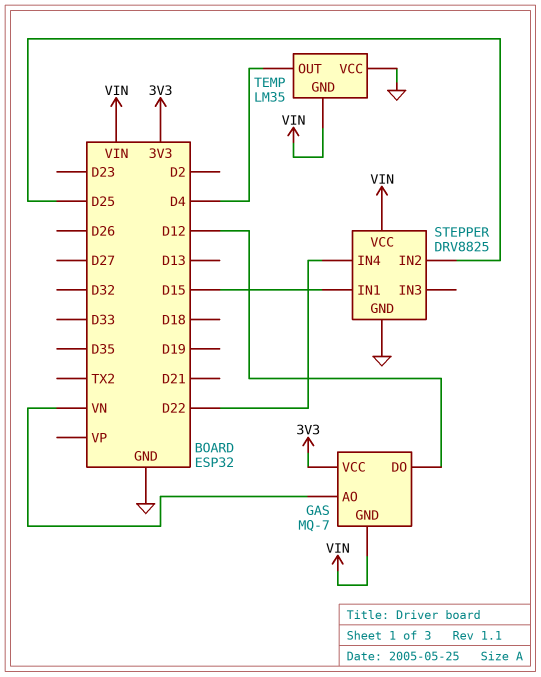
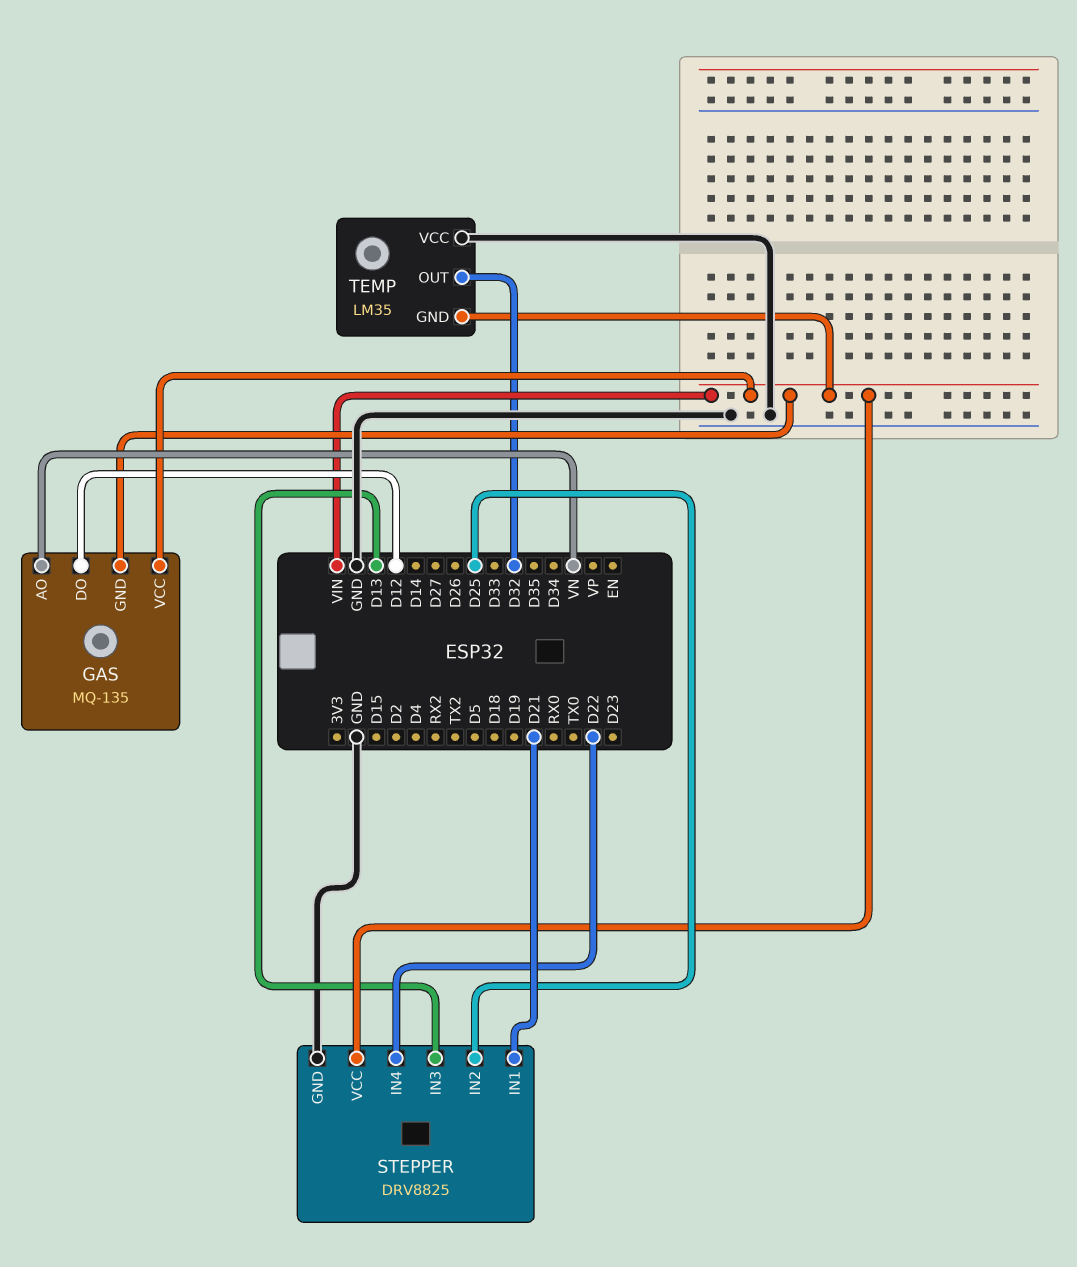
GAS: MQ-7 -> MQ-135
GAS pin VCC: 3V3 -> VIN
STEPPER pin IN1: D15 -> D21
STEPPER pin IN3: none -> D13
TEMP pin OUT: D4 -> D32

